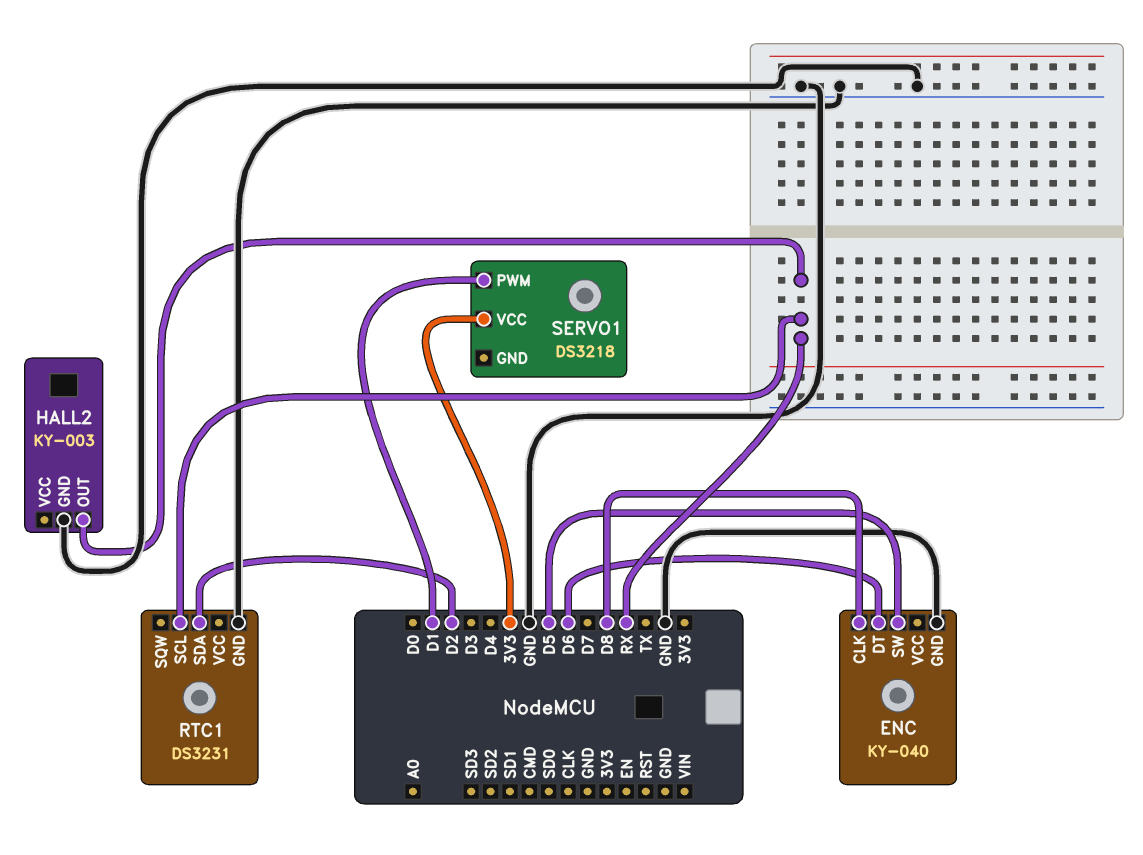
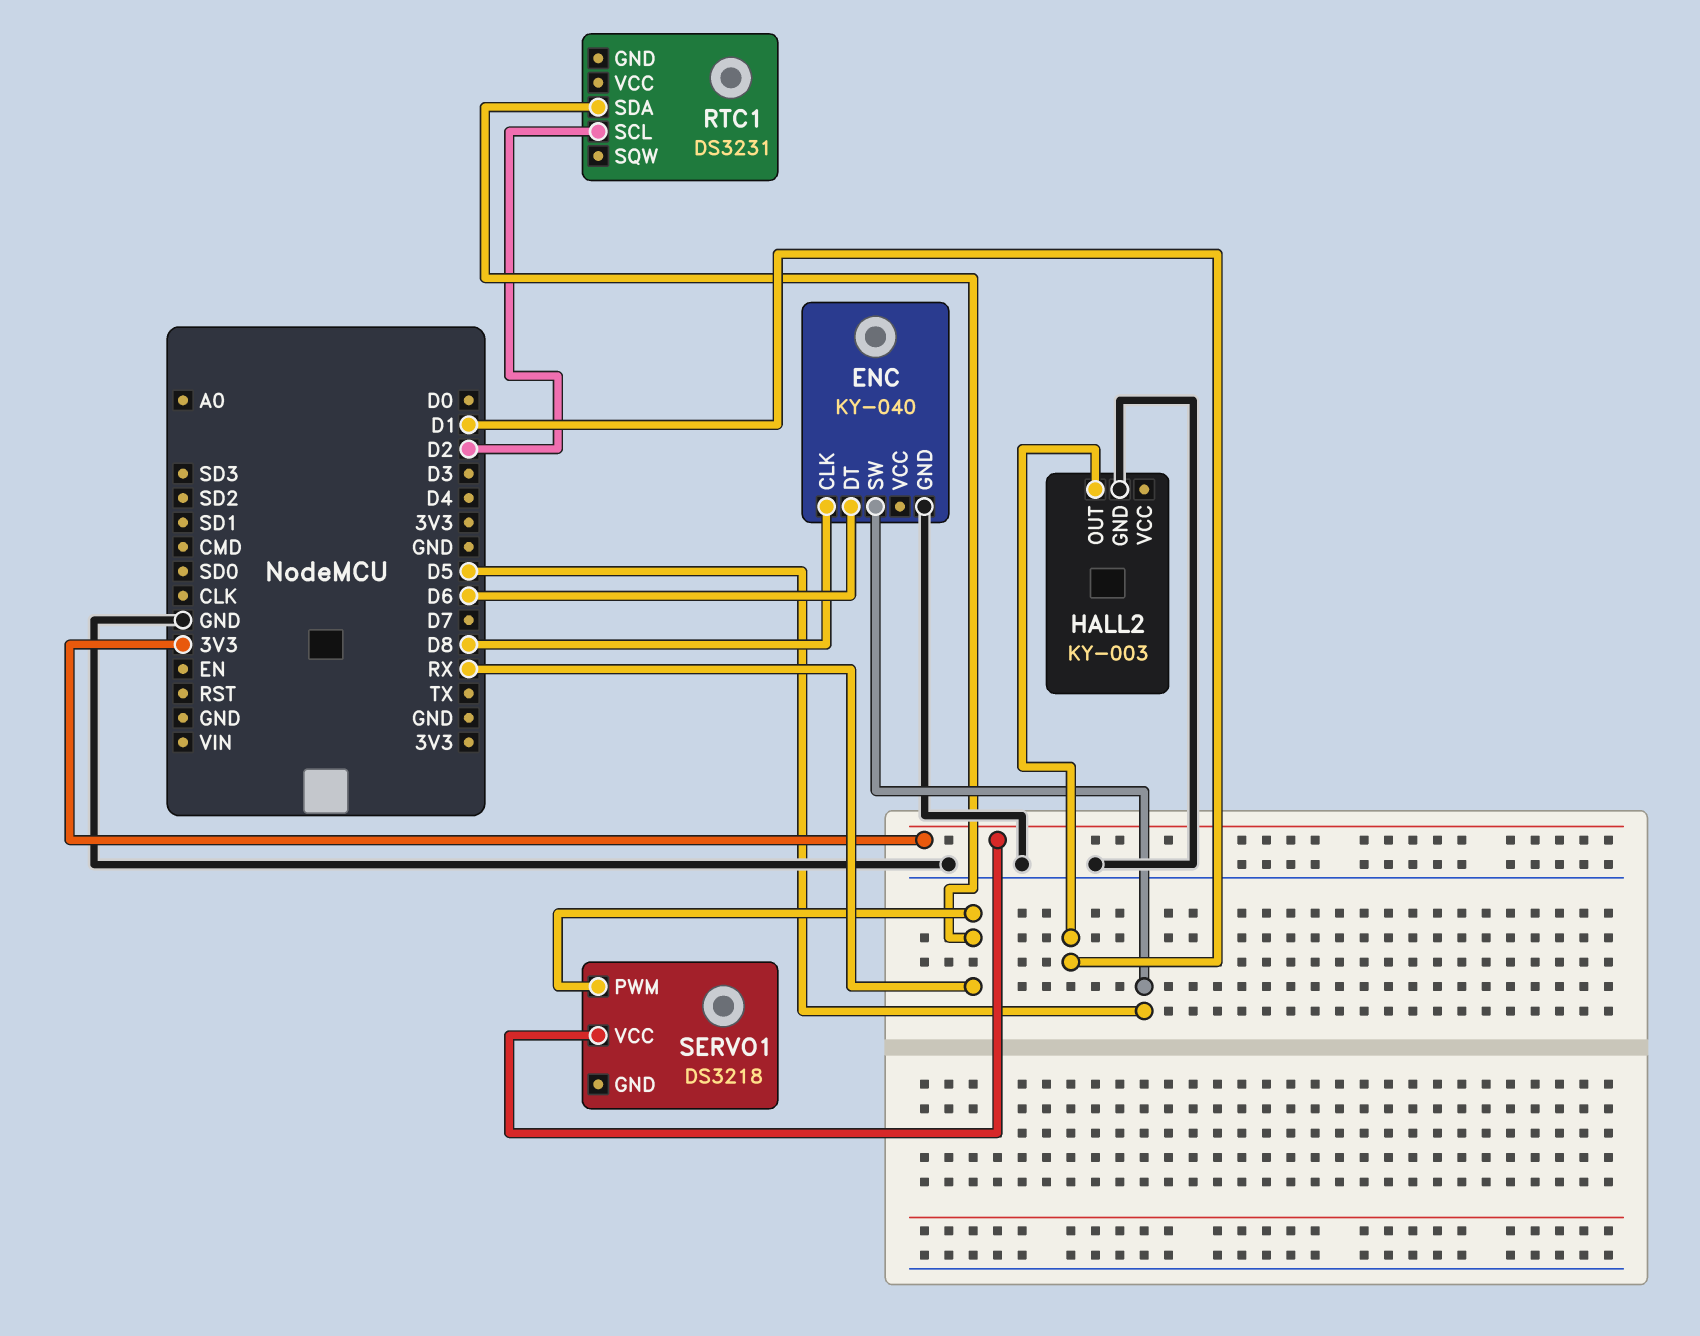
HALL2 pin OUT: RX -> D1
RTC1 pin GND: GND -> none
RTC1 pin SCL: RX -> D2
RTC1 pin SDA: D2 -> RX
SERVO1 pin PWM: D1 -> RX

